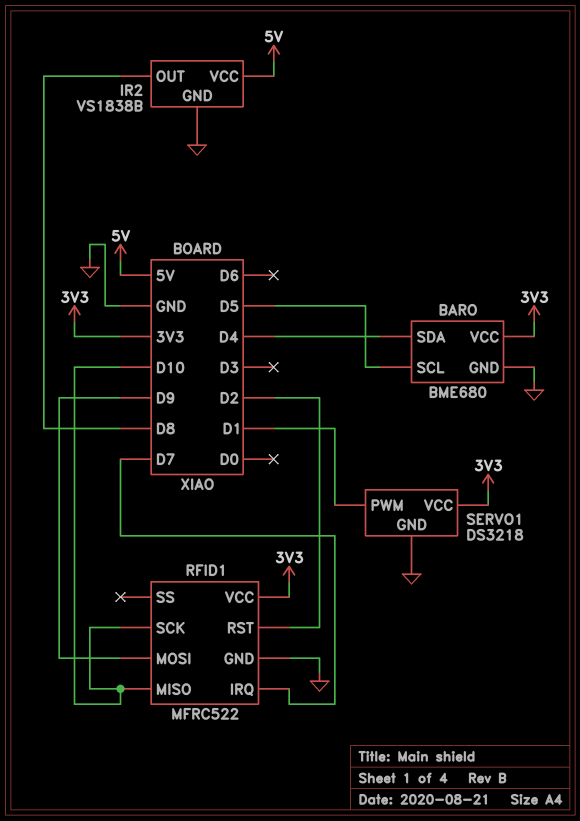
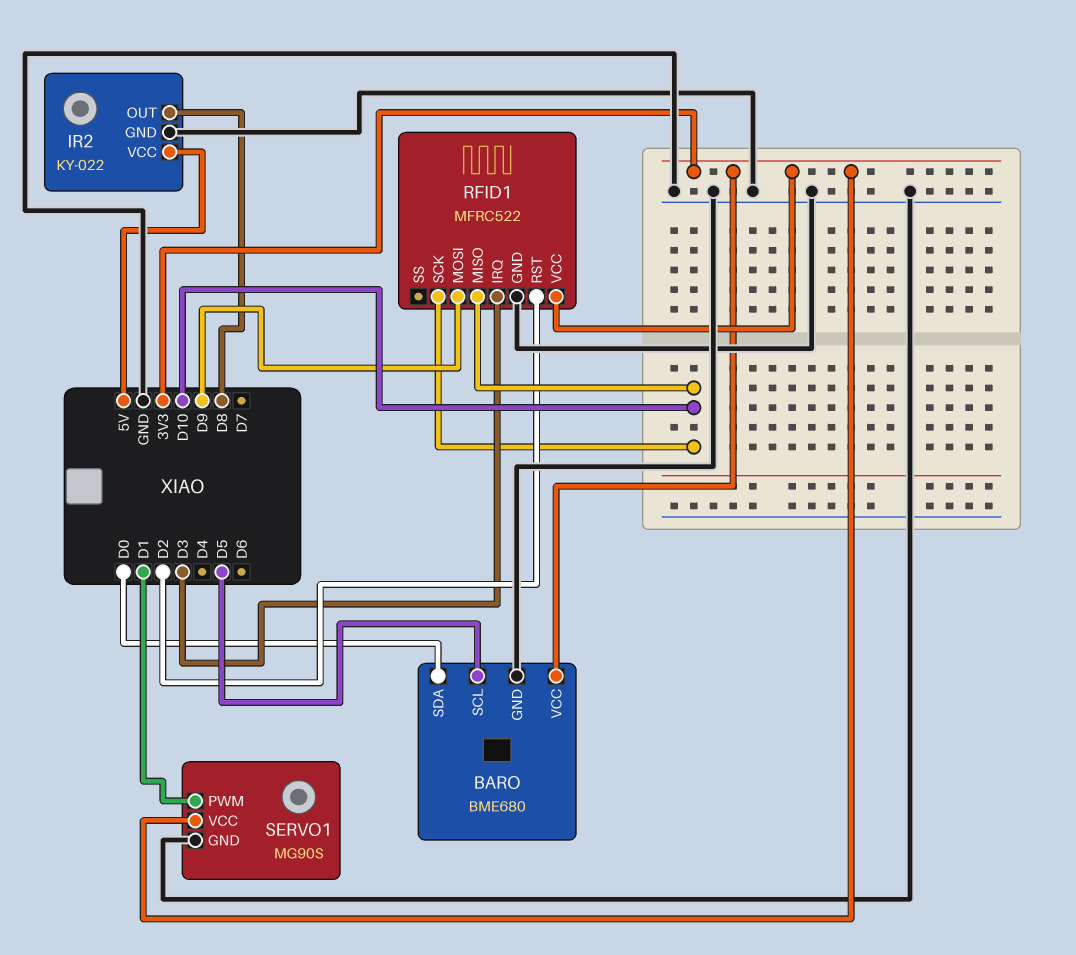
BARO pin SDA: D4 -> D0
IR2: VS1838B -> KY-022
RFID1 pin IRQ: D7 -> D3
SERVO1: DS3218 -> MG90S

